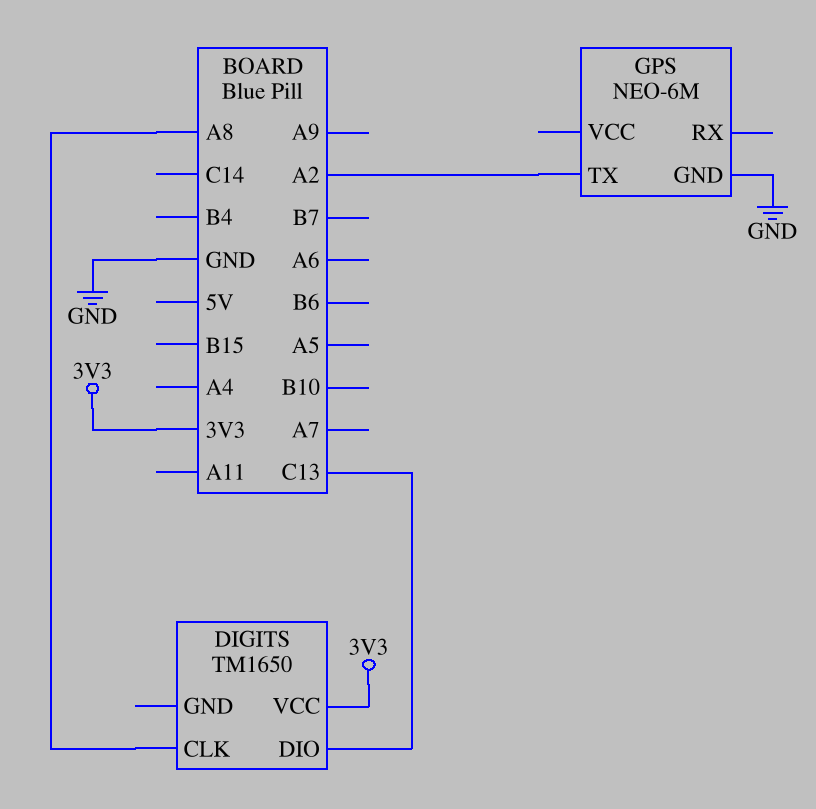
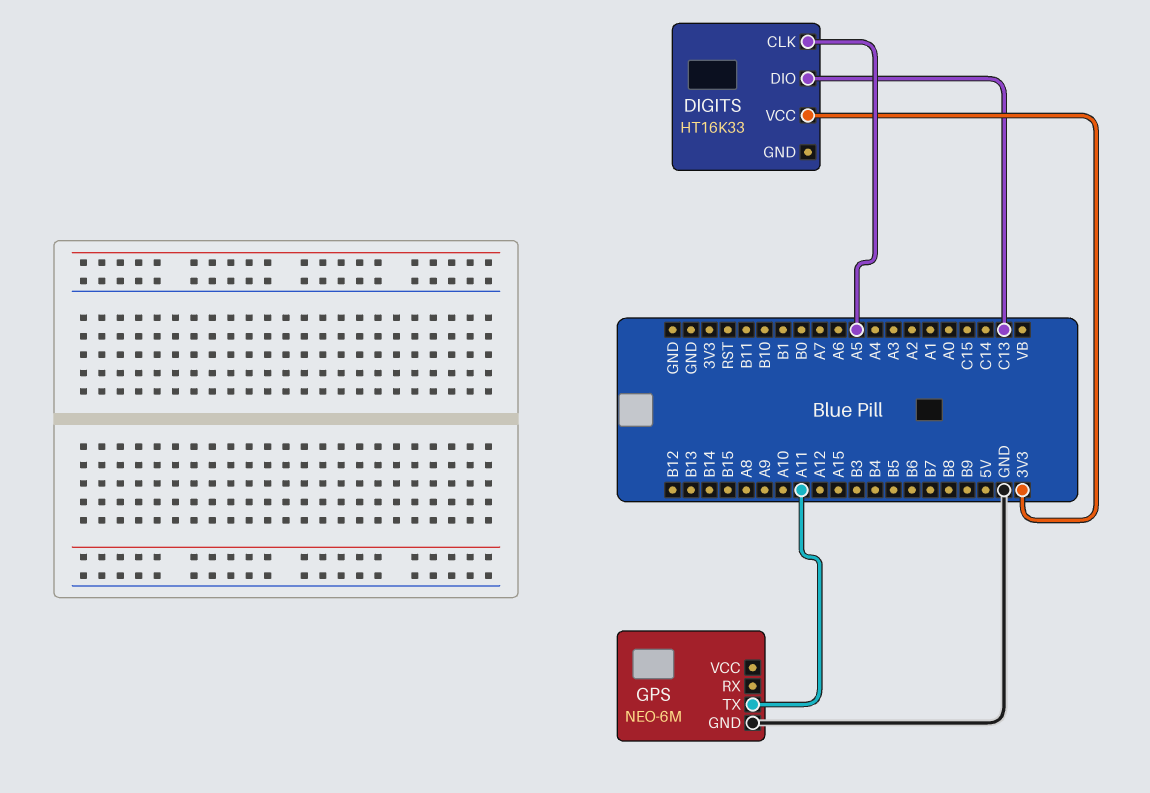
DIGITS: TM1650 -> HT16K33
DIGITS pin CLK: A8 -> A5
GPS pin TX: A2 -> A11

